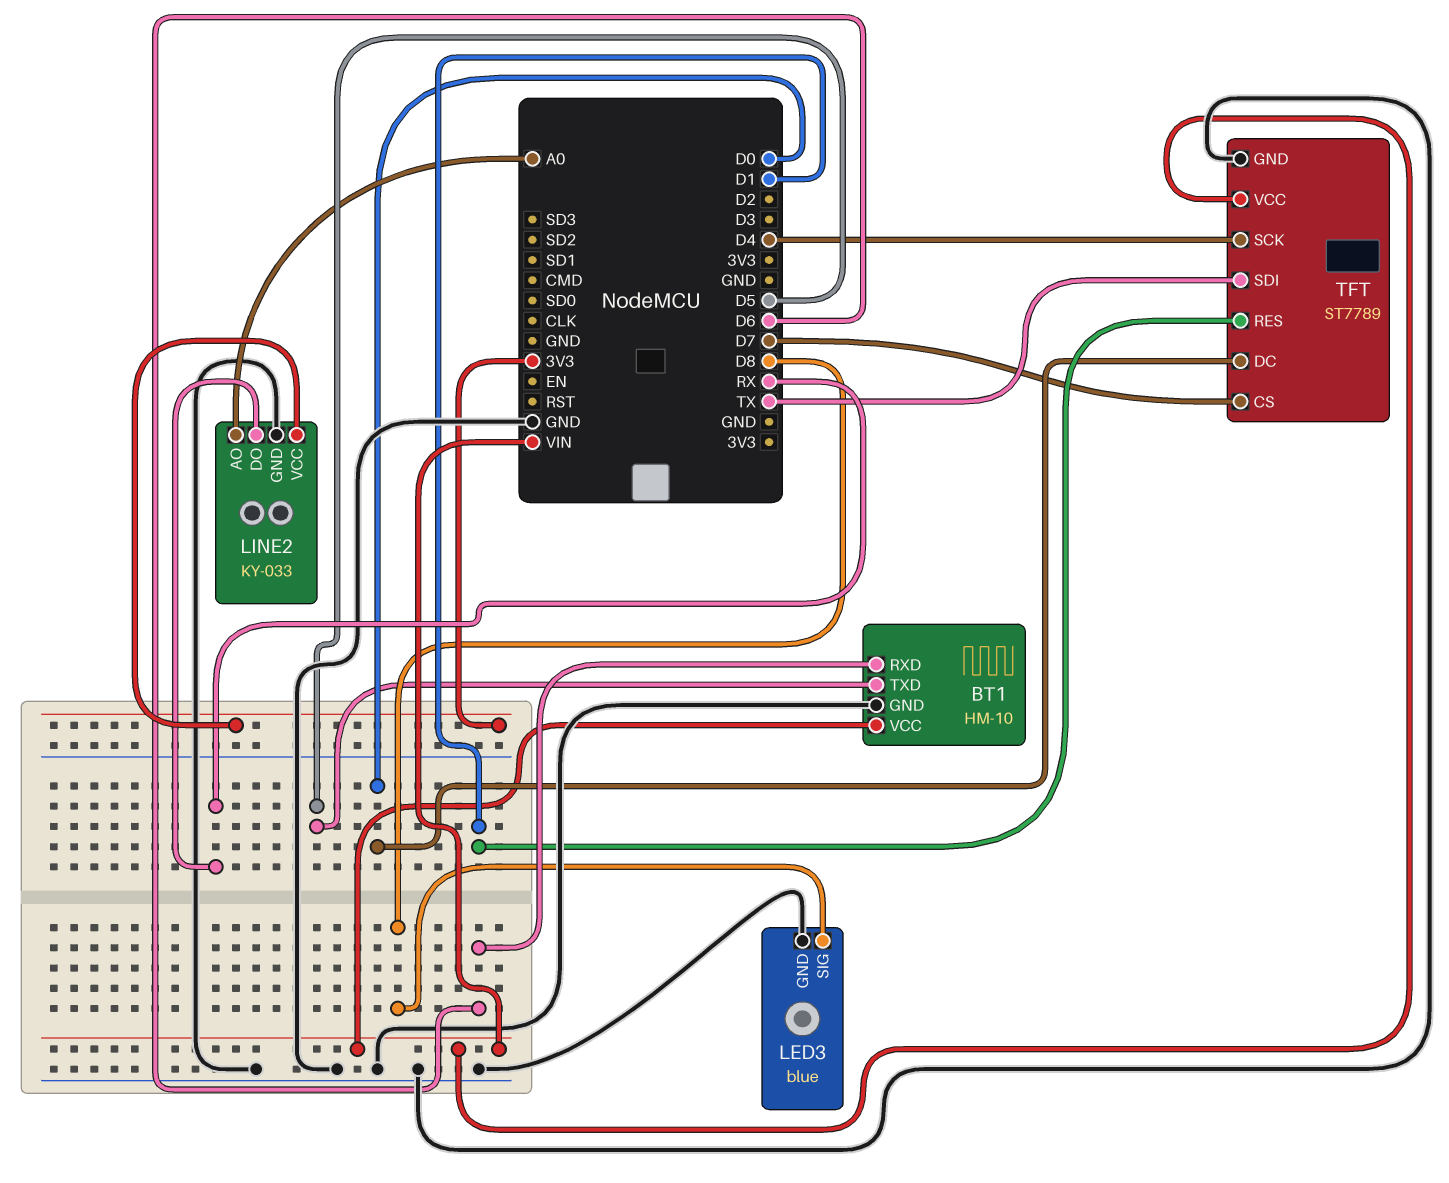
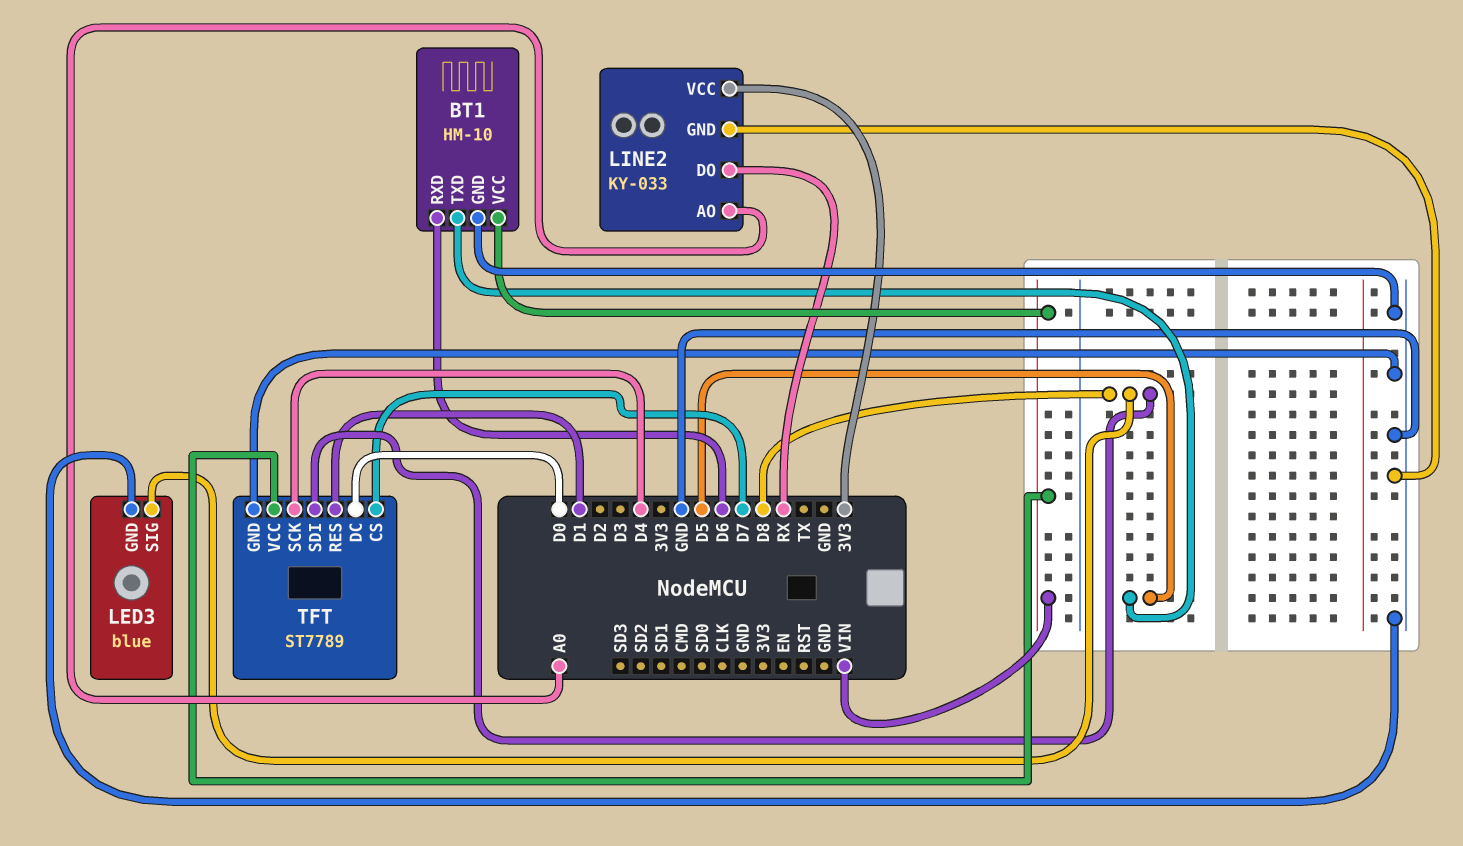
TFT pin SDI: TX -> D8

